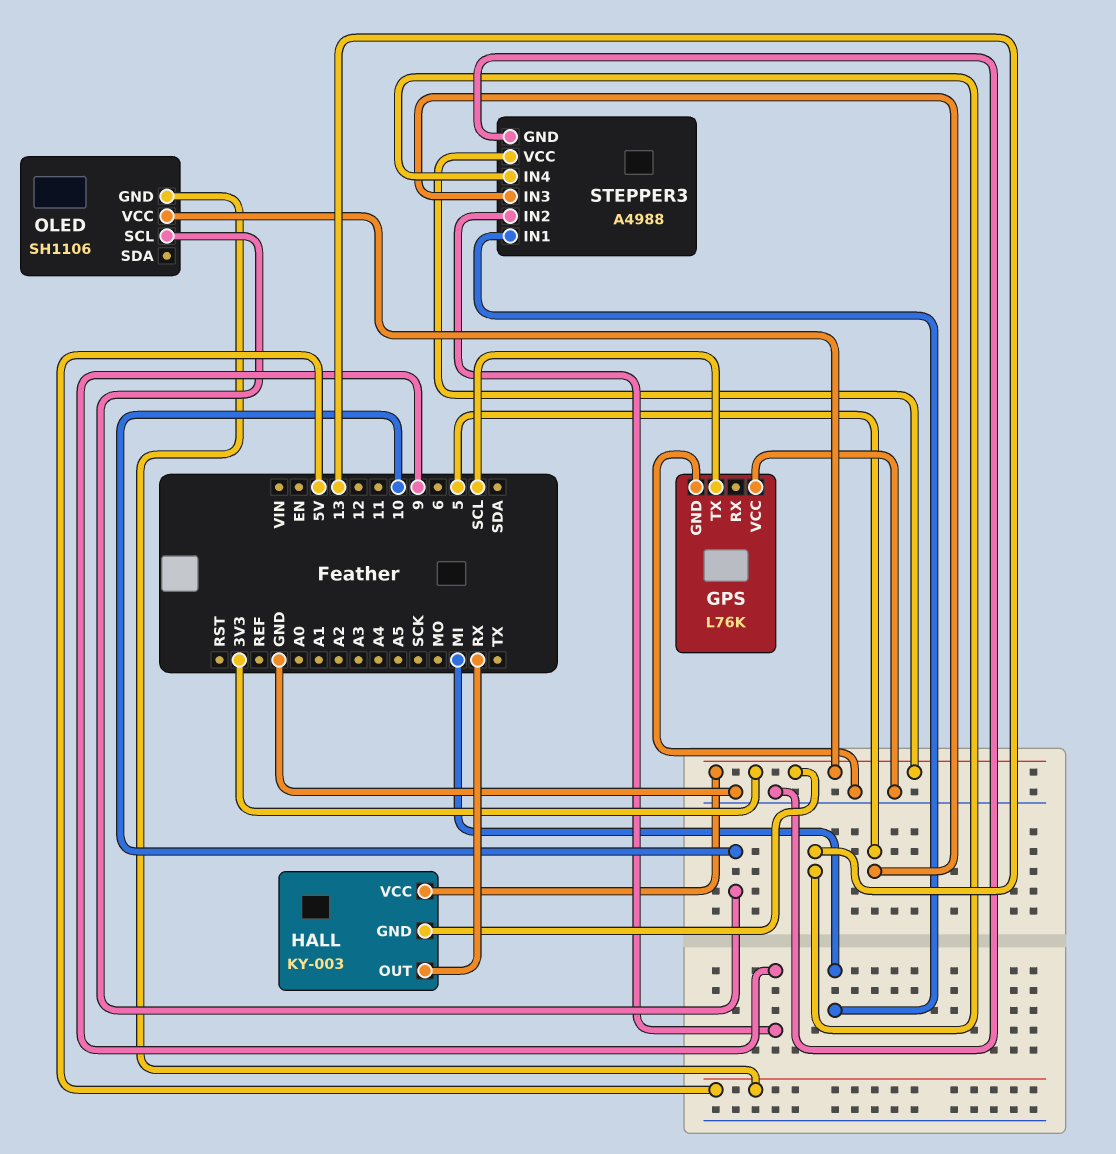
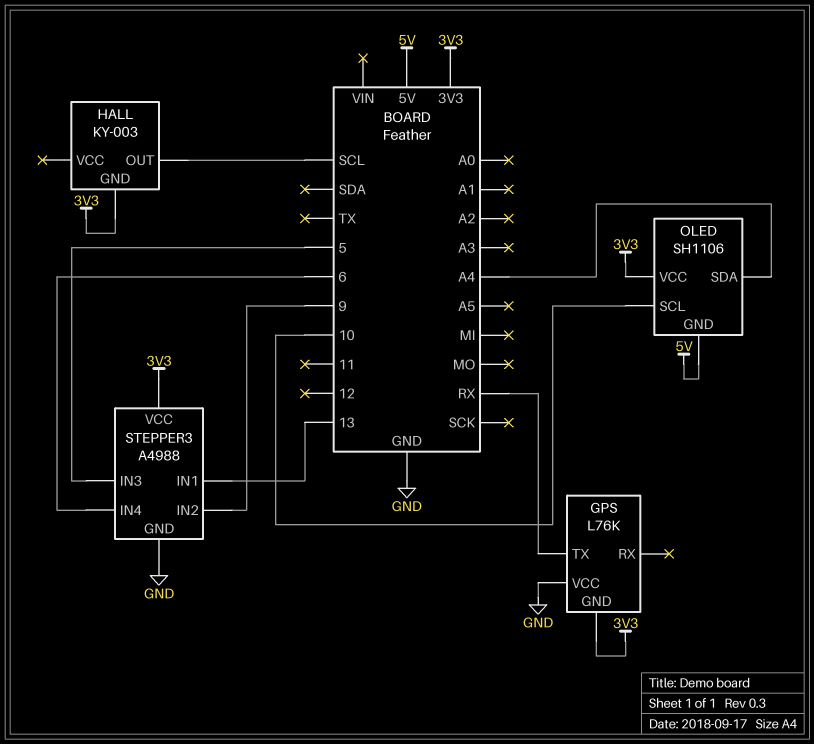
GPS pin GND: GND -> 3V3
GPS pin TX: SCL -> RX
HALL pin OUT: RX -> SCL
HALL pin VCC: 3V3 -> none
OLED pin SDA: none -> A4
STEPPER3 pin IN1: MI -> 13
STEPPER3 pin IN4: 13 -> 6

